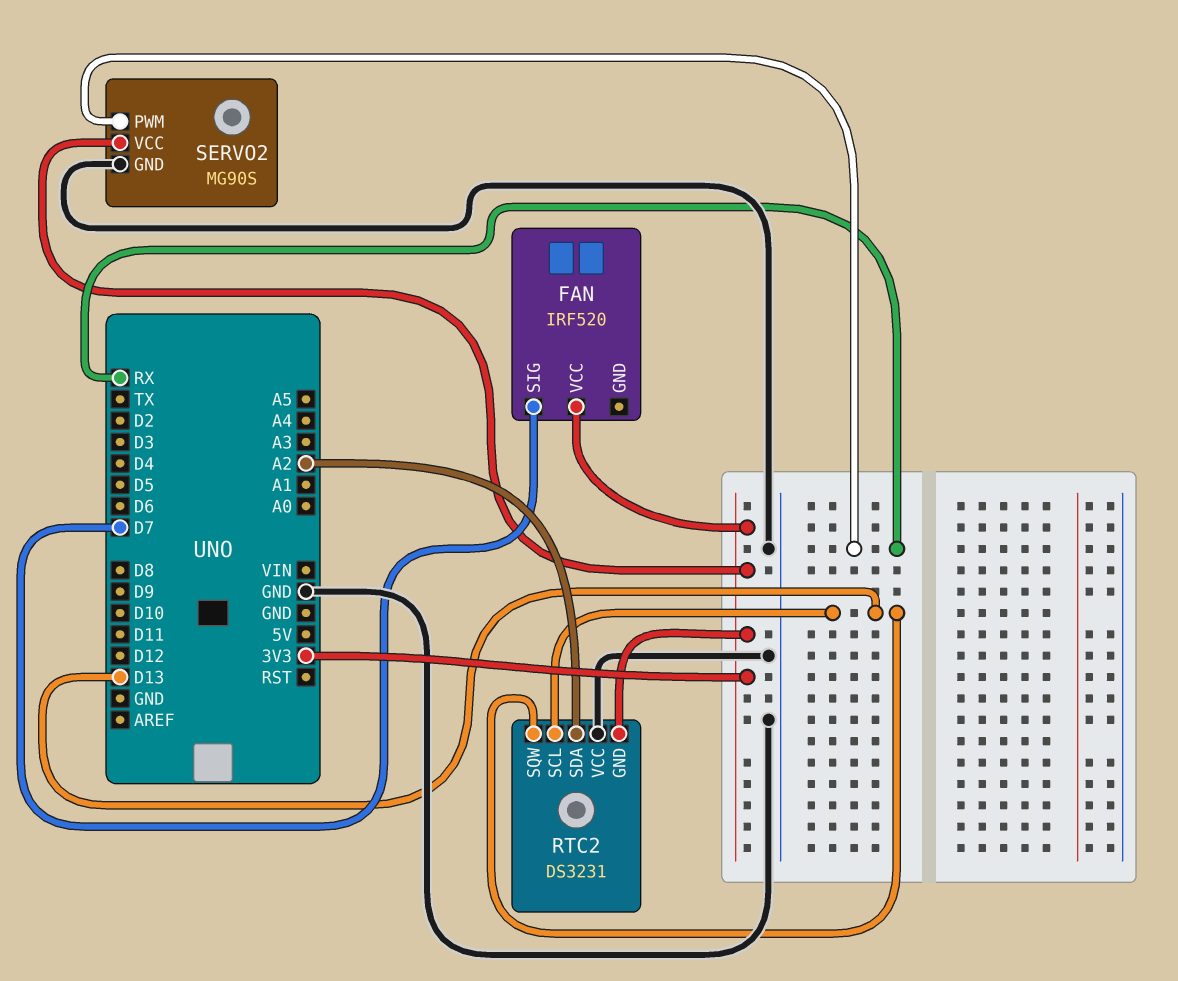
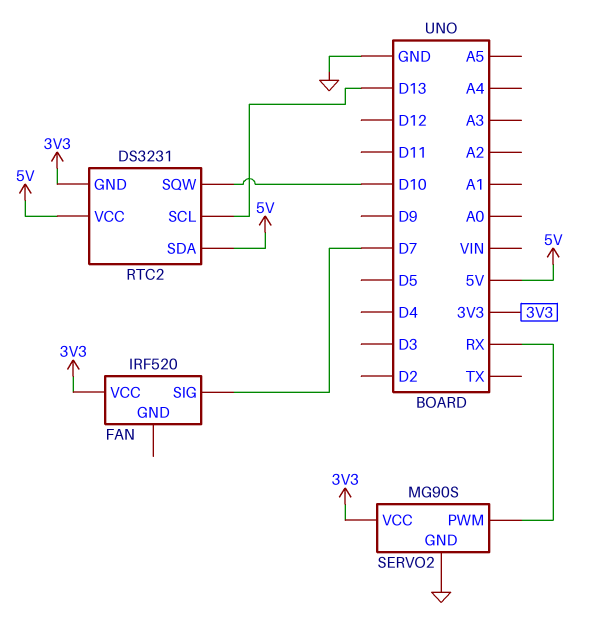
RTC2 pin SDA: A2 -> 5V
RTC2 pin SQW: D13 -> D10
RTC2 pin VCC: GND -> 5V

